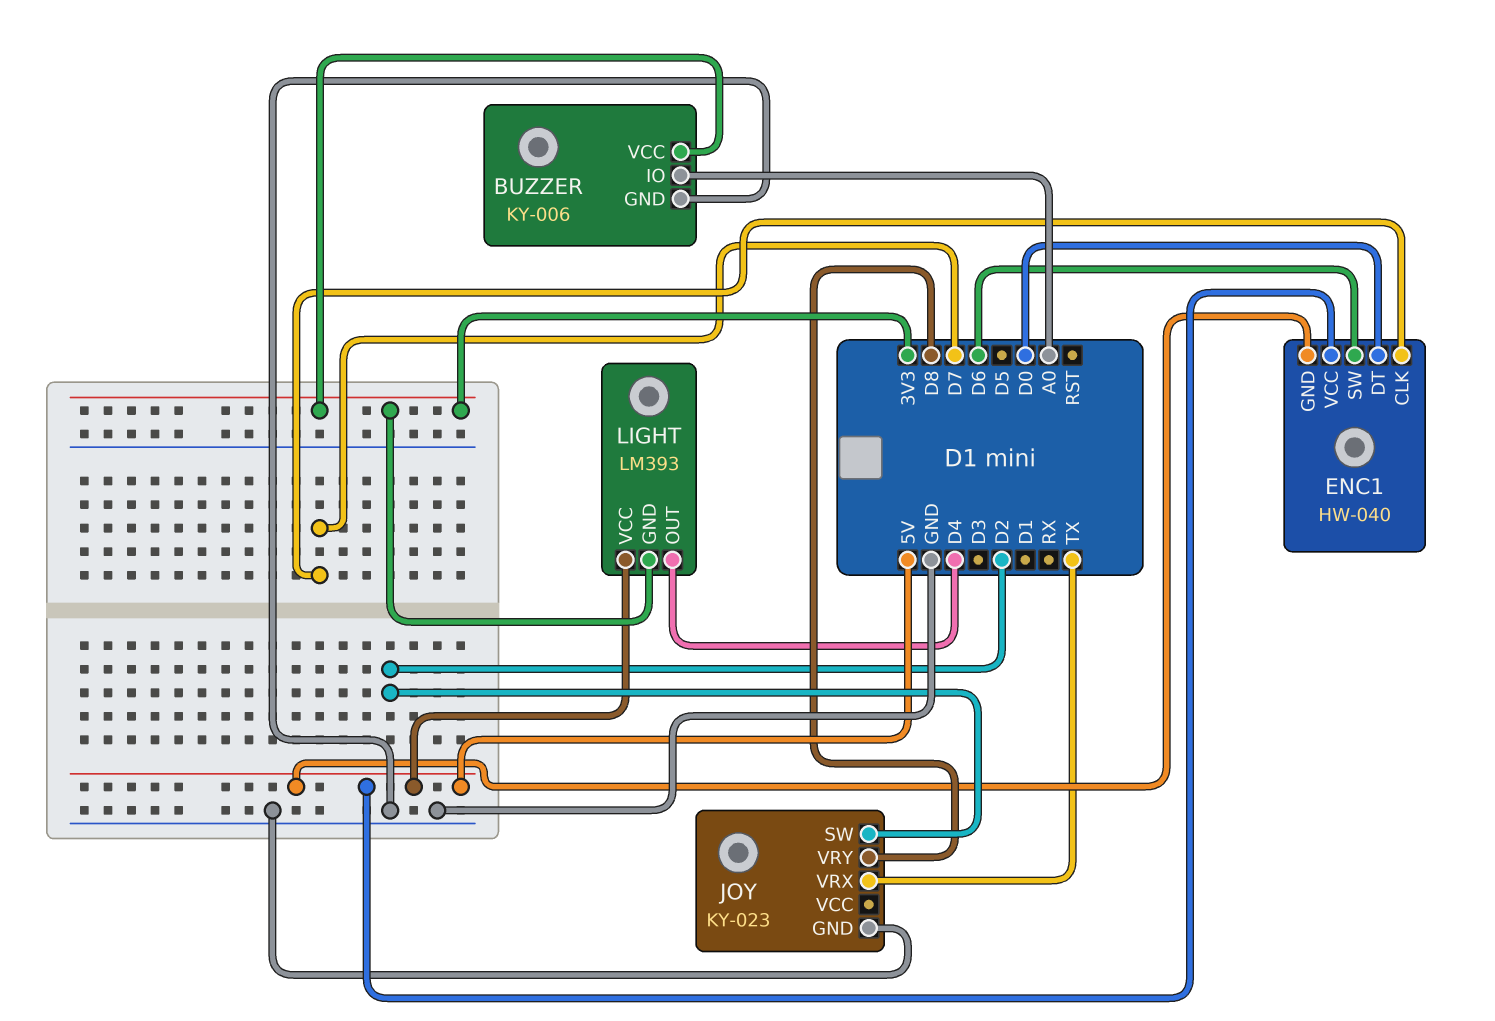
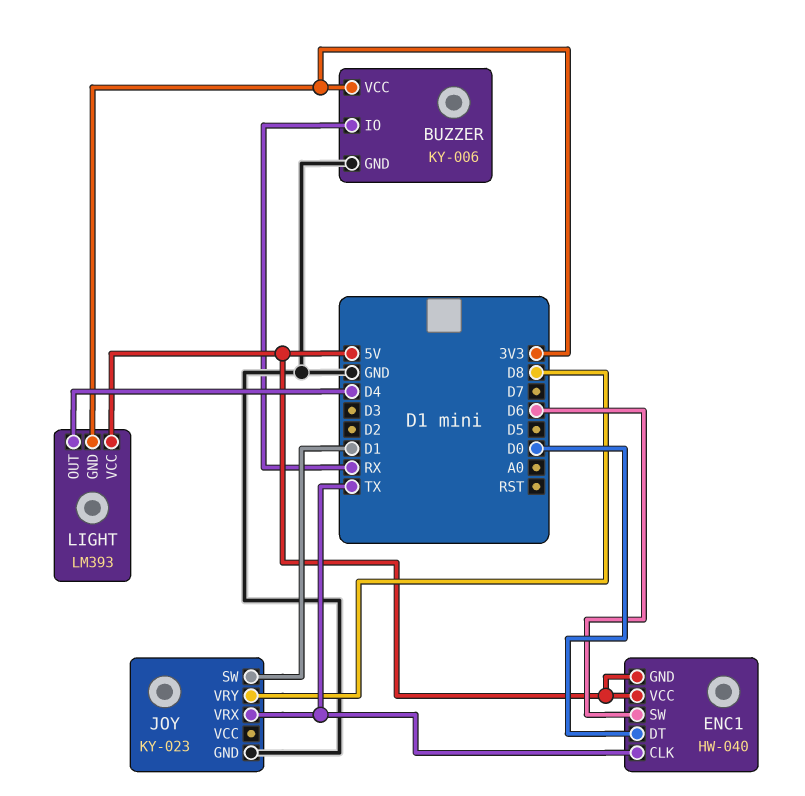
BUZZER pin IO: A0 -> RX
ENC1 pin CLK: D7 -> TX
JOY pin SW: D2 -> D1

